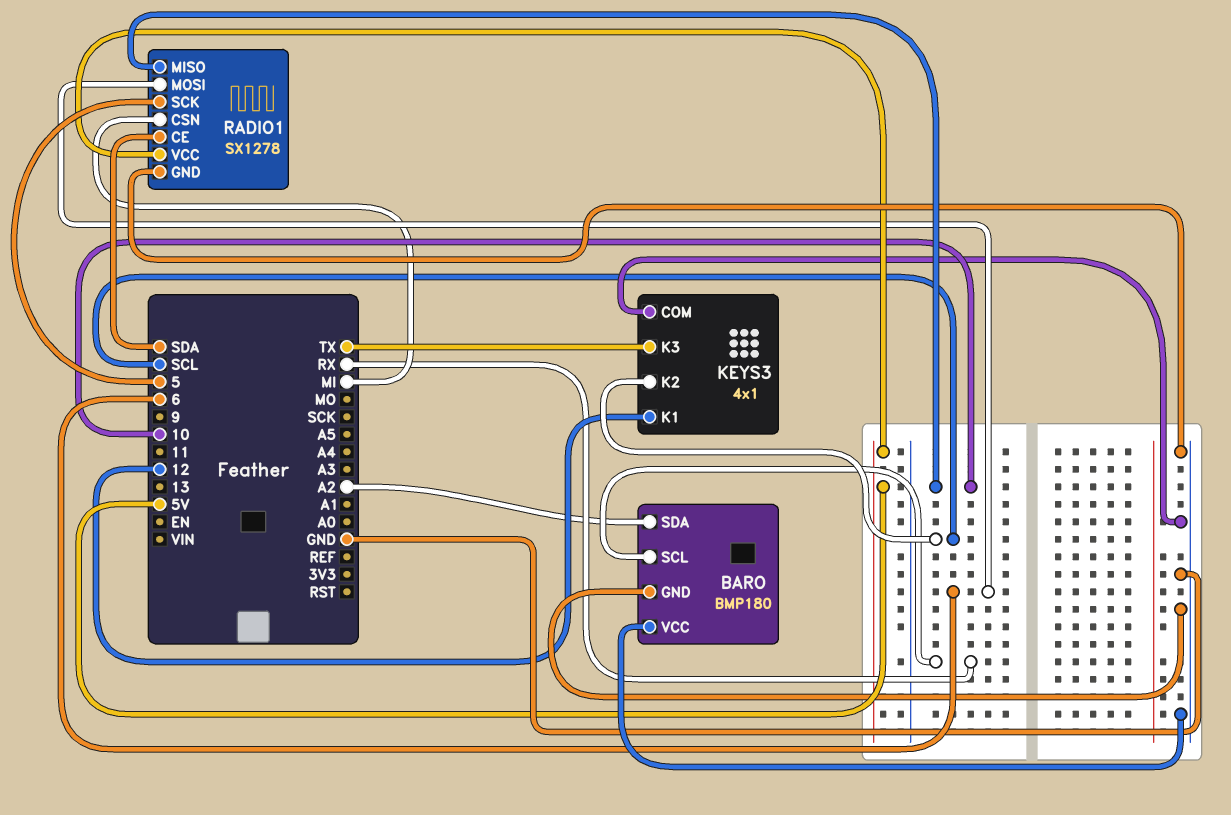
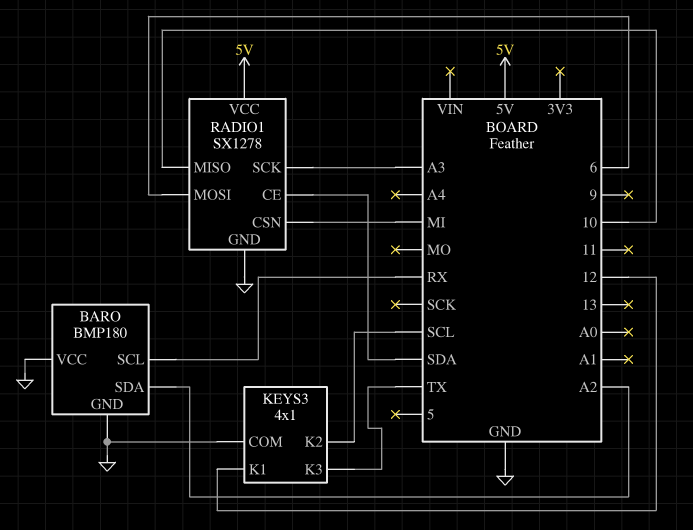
RADIO1 pin SCK: 5 -> A3

